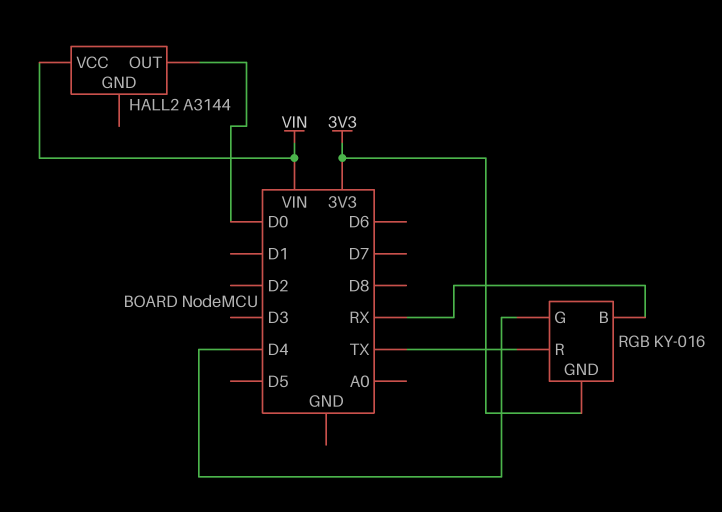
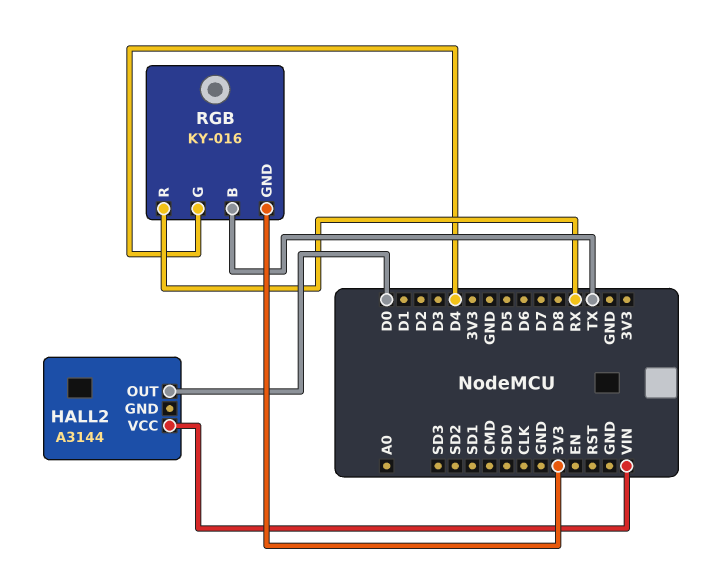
RGB pin B: RX -> TX
RGB pin R: TX -> RX

